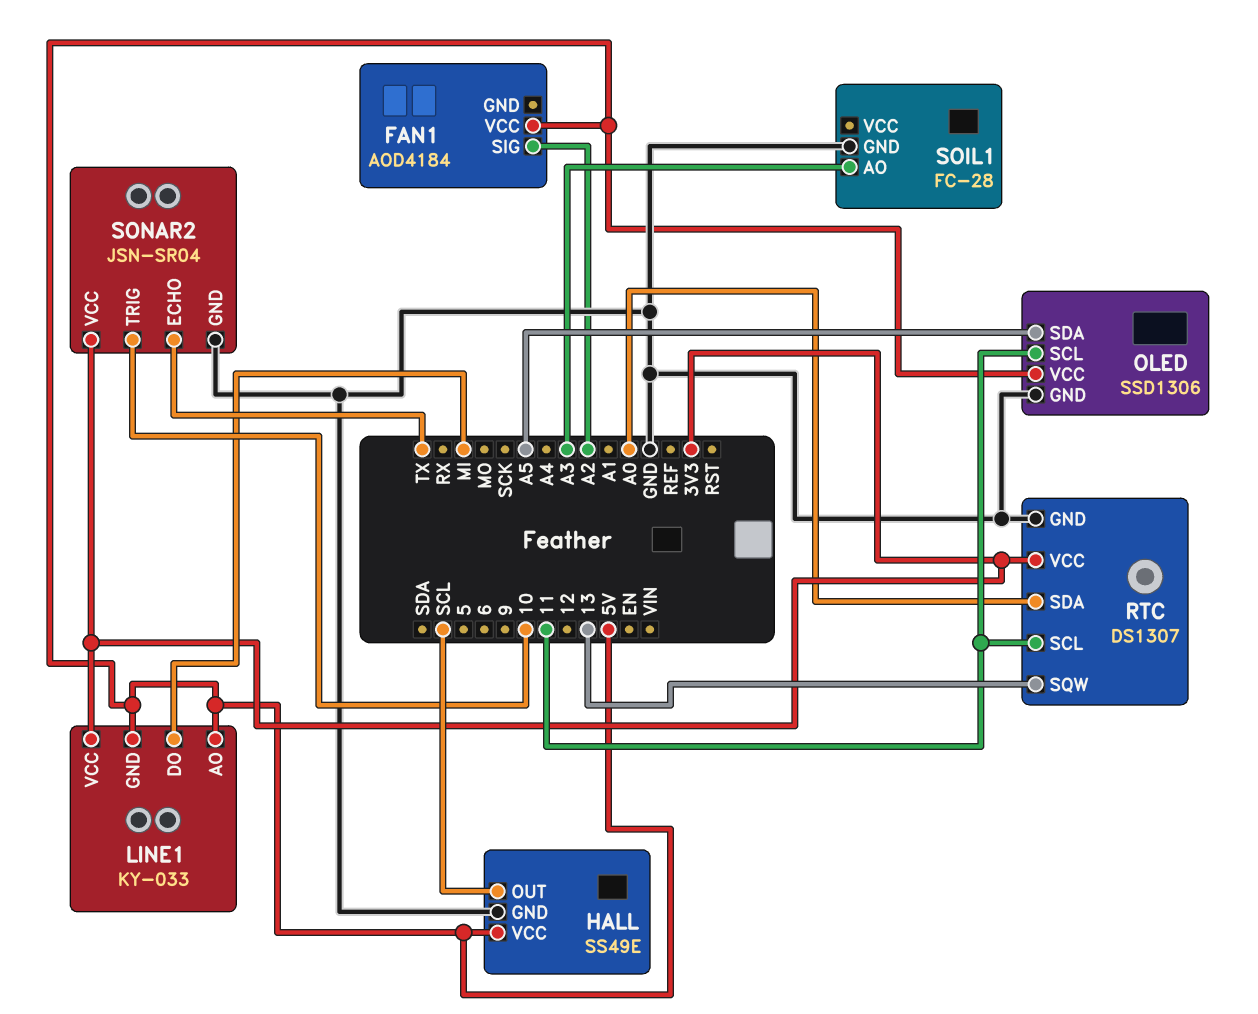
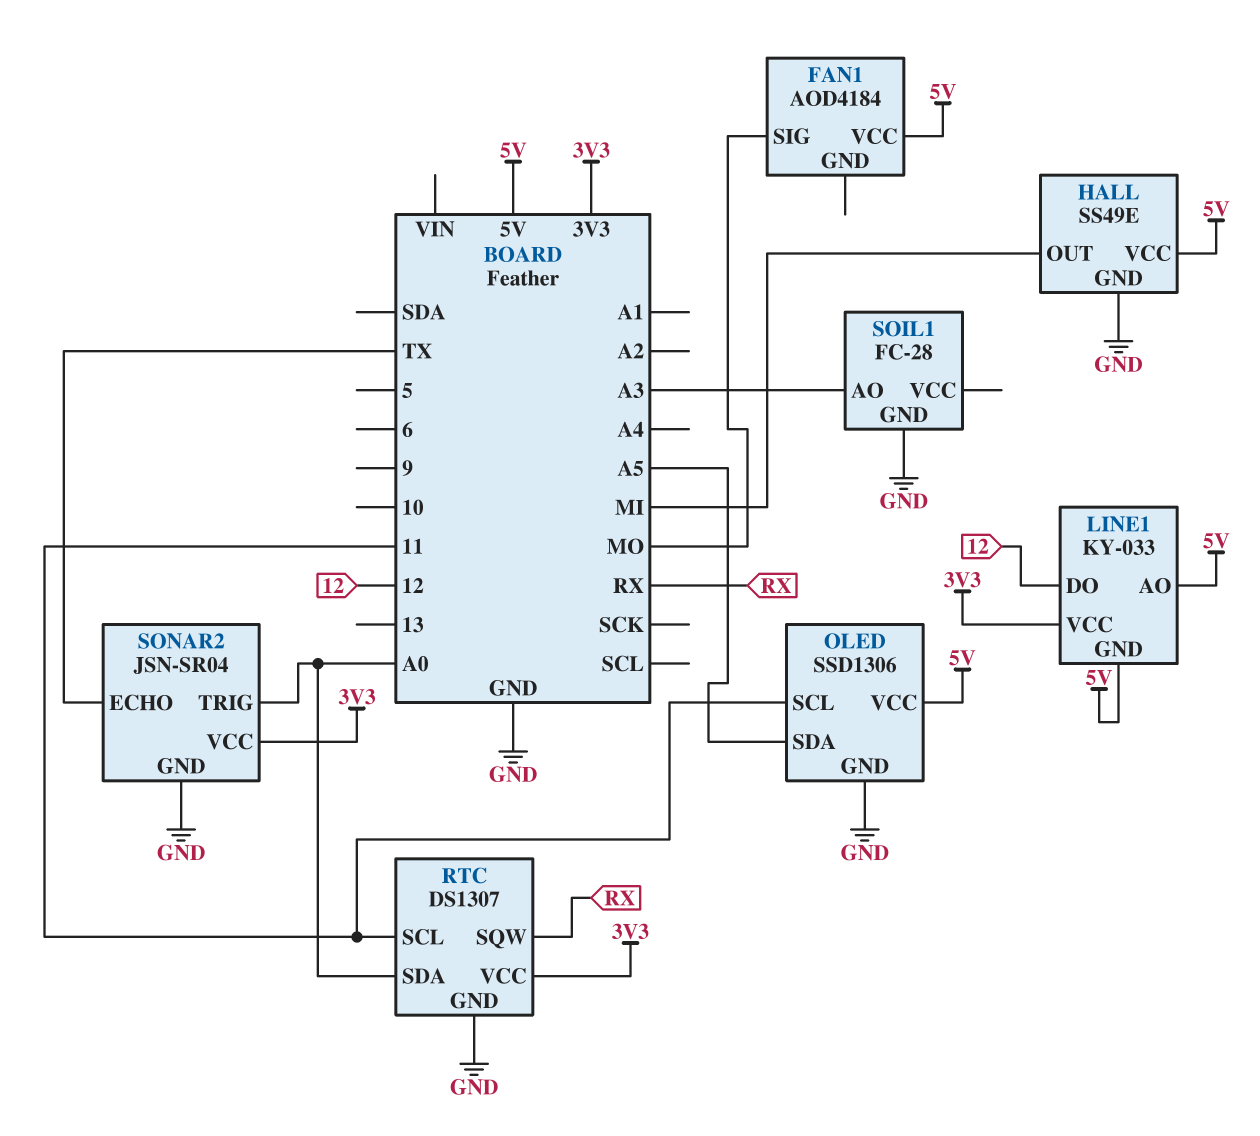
FAN1 pin SIG: A2 -> MO
HALL pin OUT: SCL -> MI
LINE1 pin DO: MI -> 12
RTC pin SQW: 13 -> RX
SONAR2 pin TRIG: 10 -> A0

